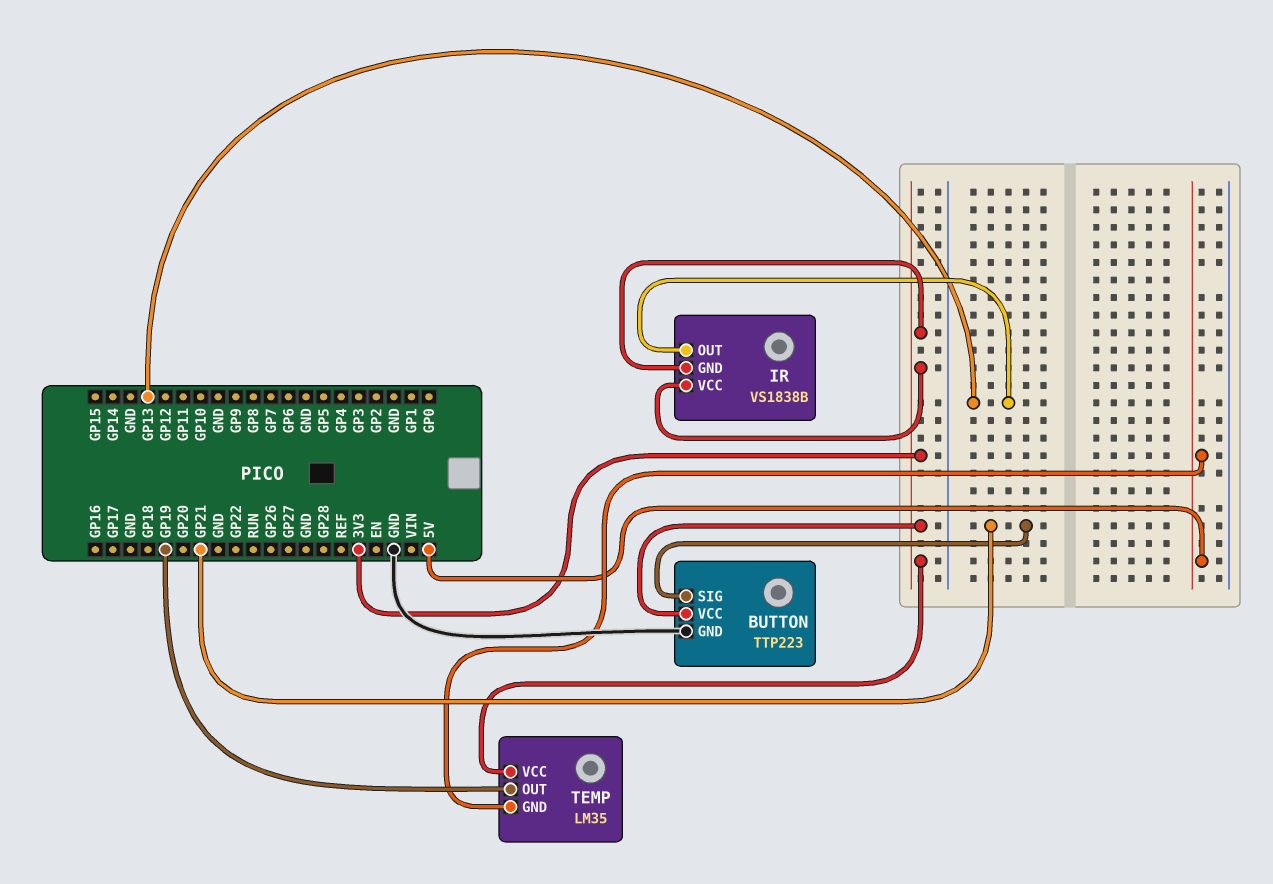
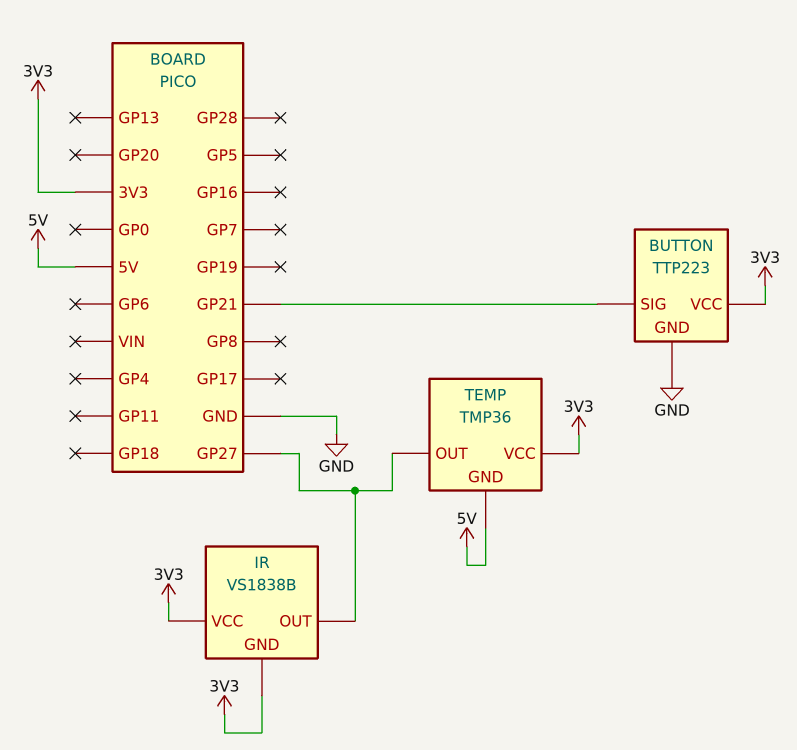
IR pin OUT: GP13 -> GP27
TEMP: LM35 -> TMP36
TEMP pin OUT: GP19 -> GP27

